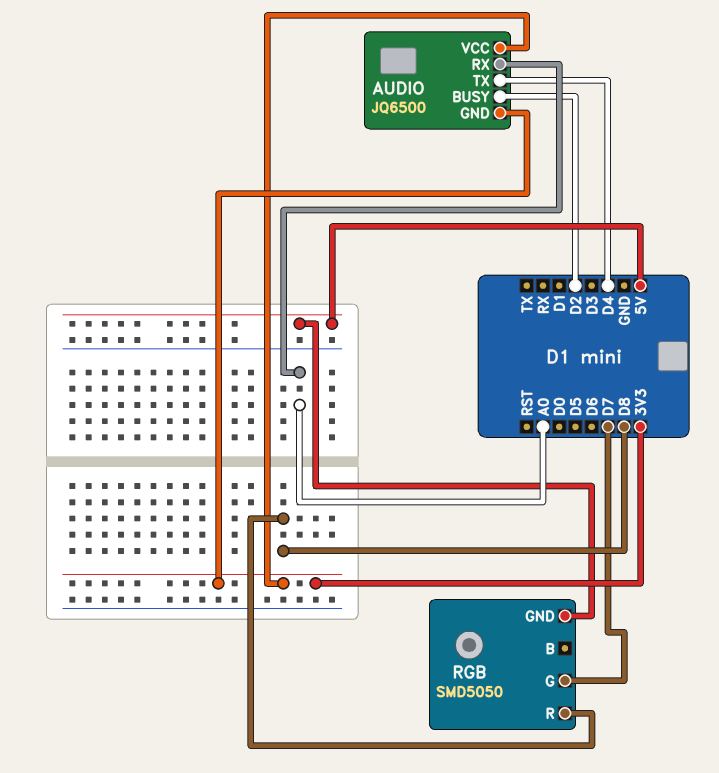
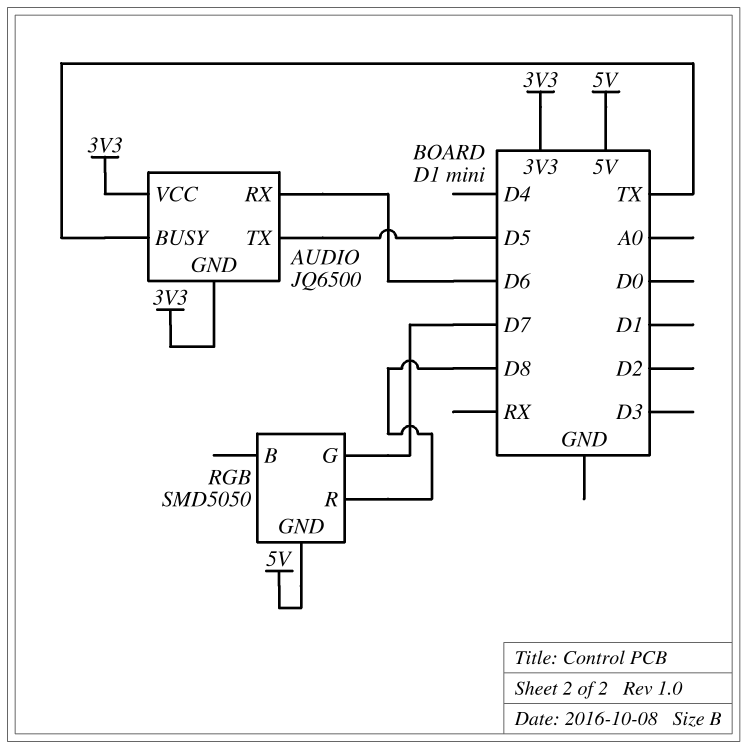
AUDIO pin BUSY: D2 -> TX
AUDIO pin RX: A0 -> D6
AUDIO pin TX: D4 -> D5

